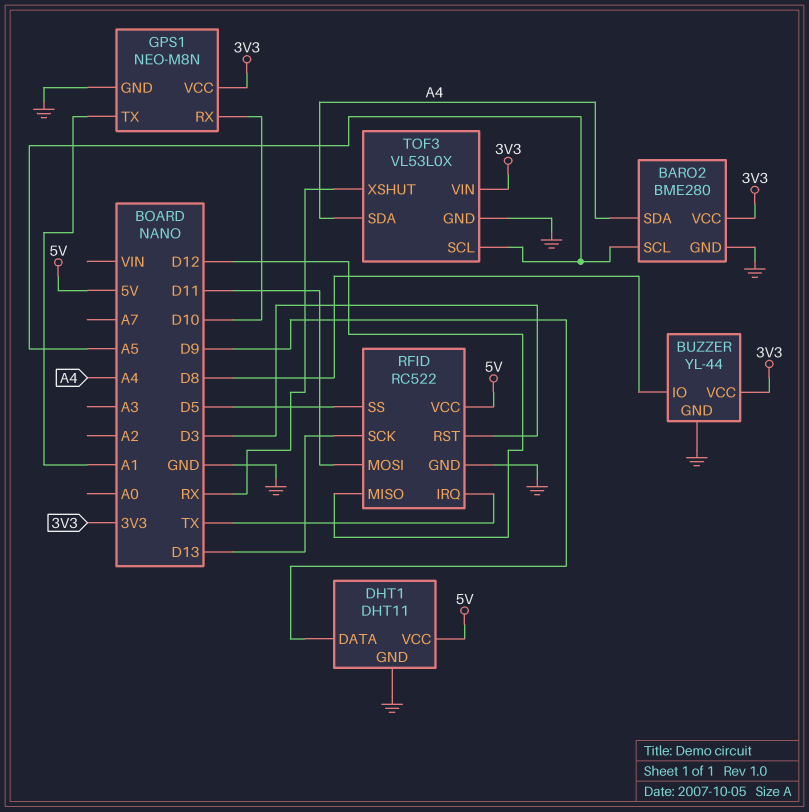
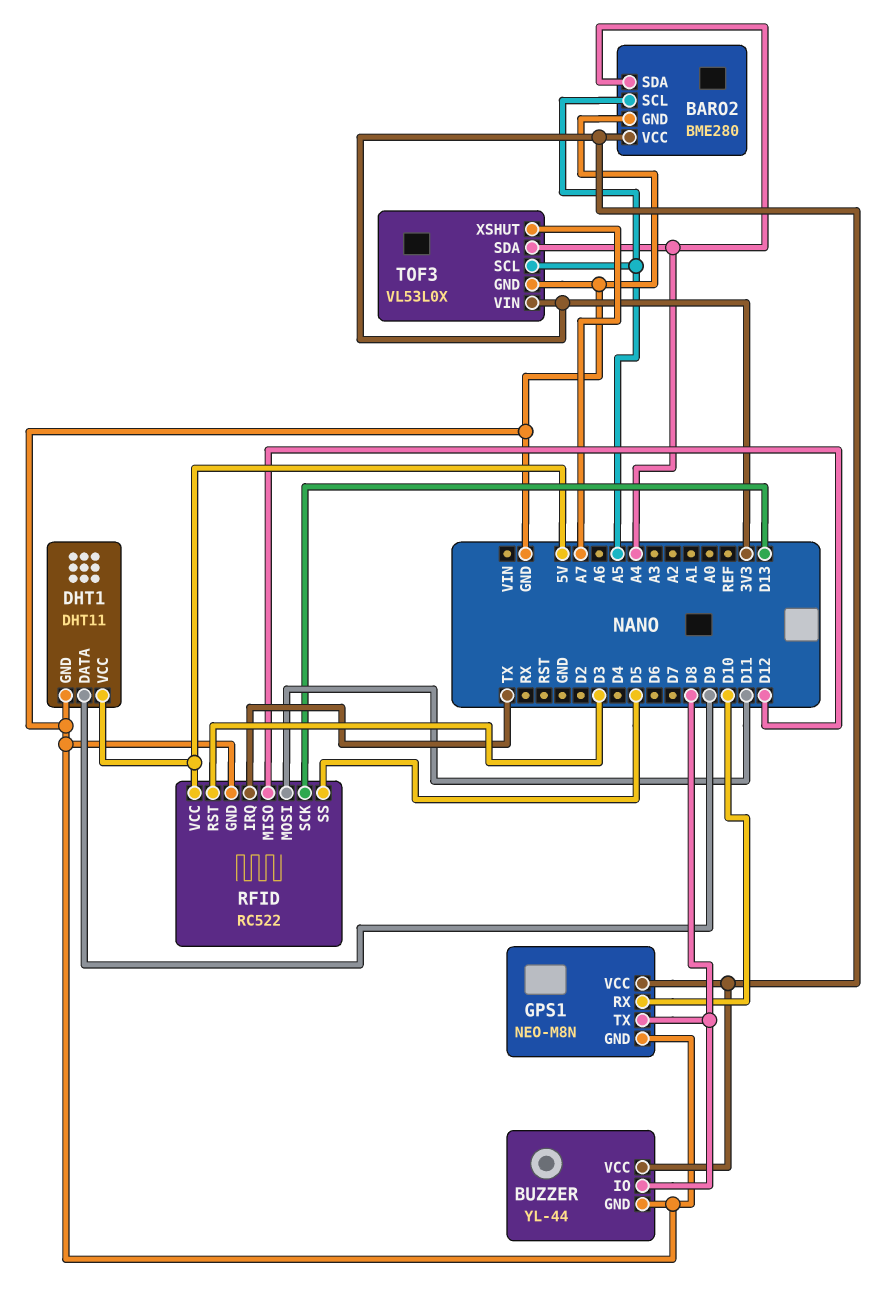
GPS1 pin TX: A1 -> D8
TOF3 pin XSHUT: RX -> A7

